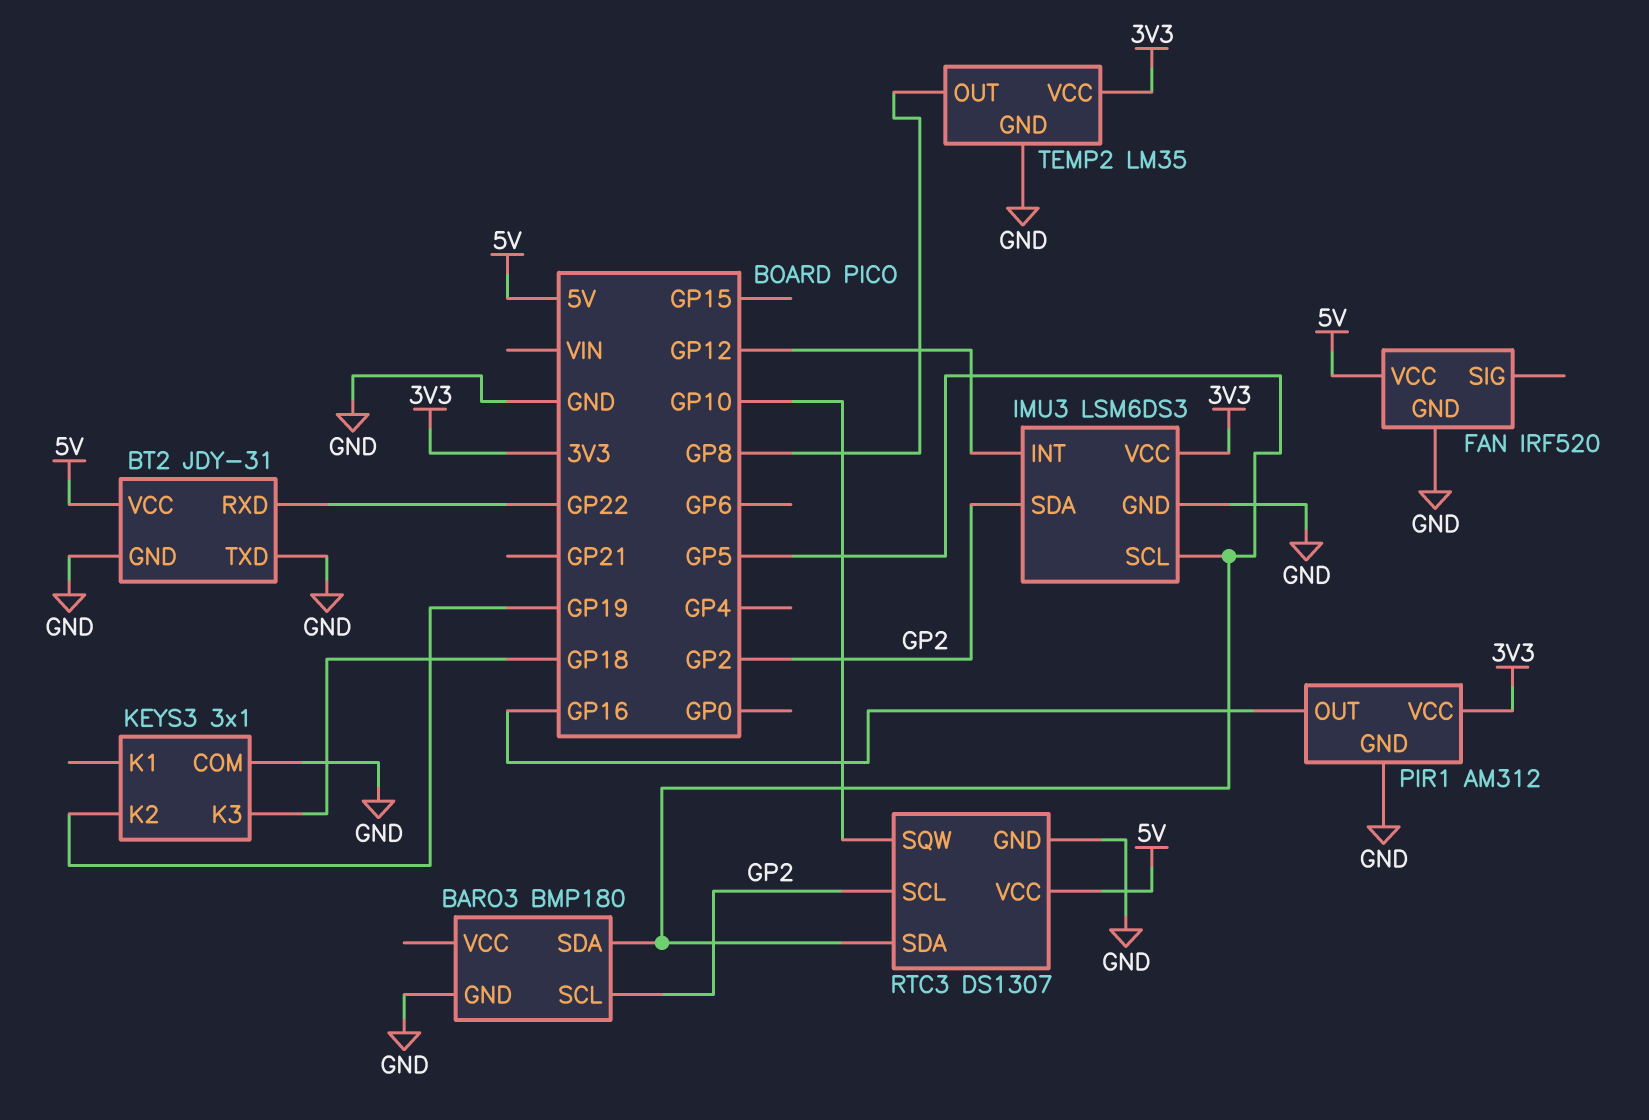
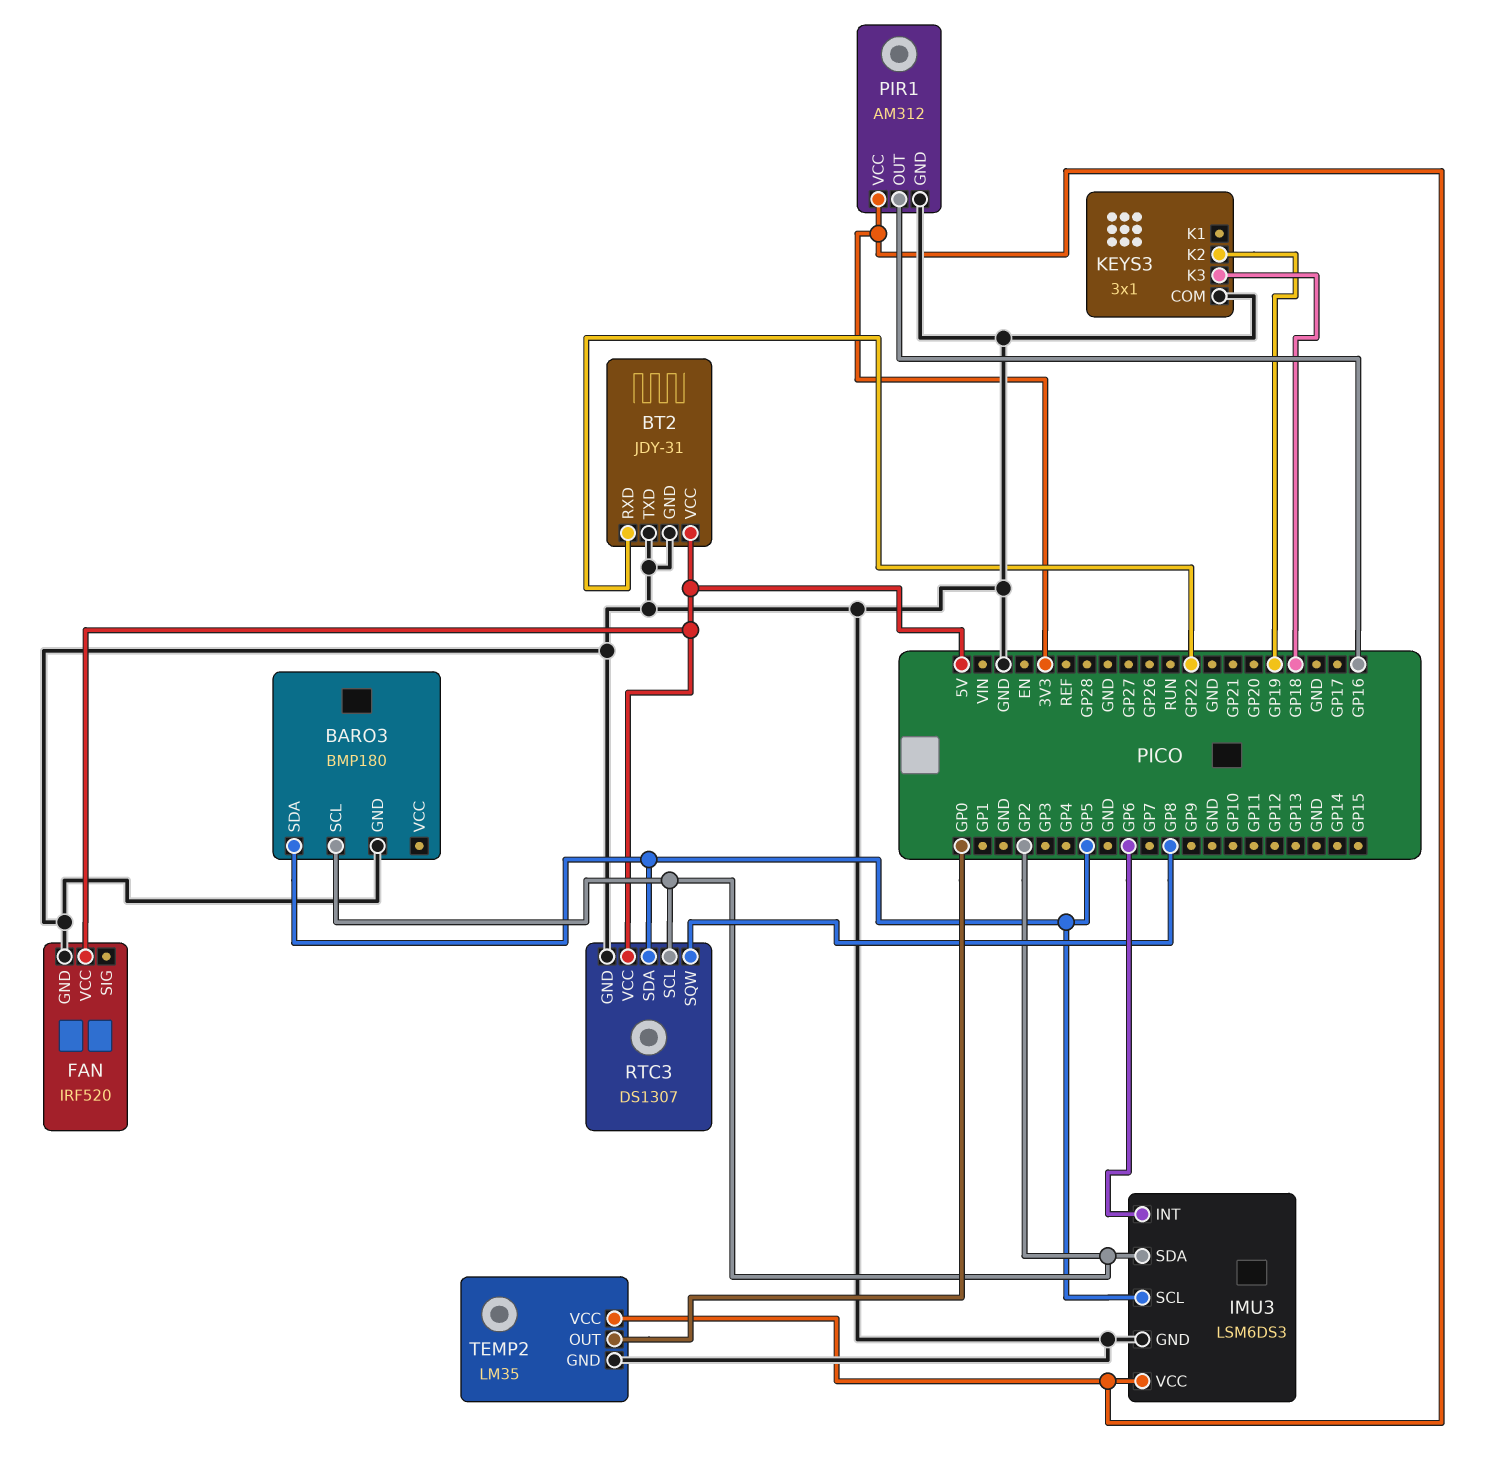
IMU3 pin INT: GP12 -> GP6
RTC3 pin SQW: GP10 -> GP8
TEMP2 pin OUT: GP8 -> GP0

